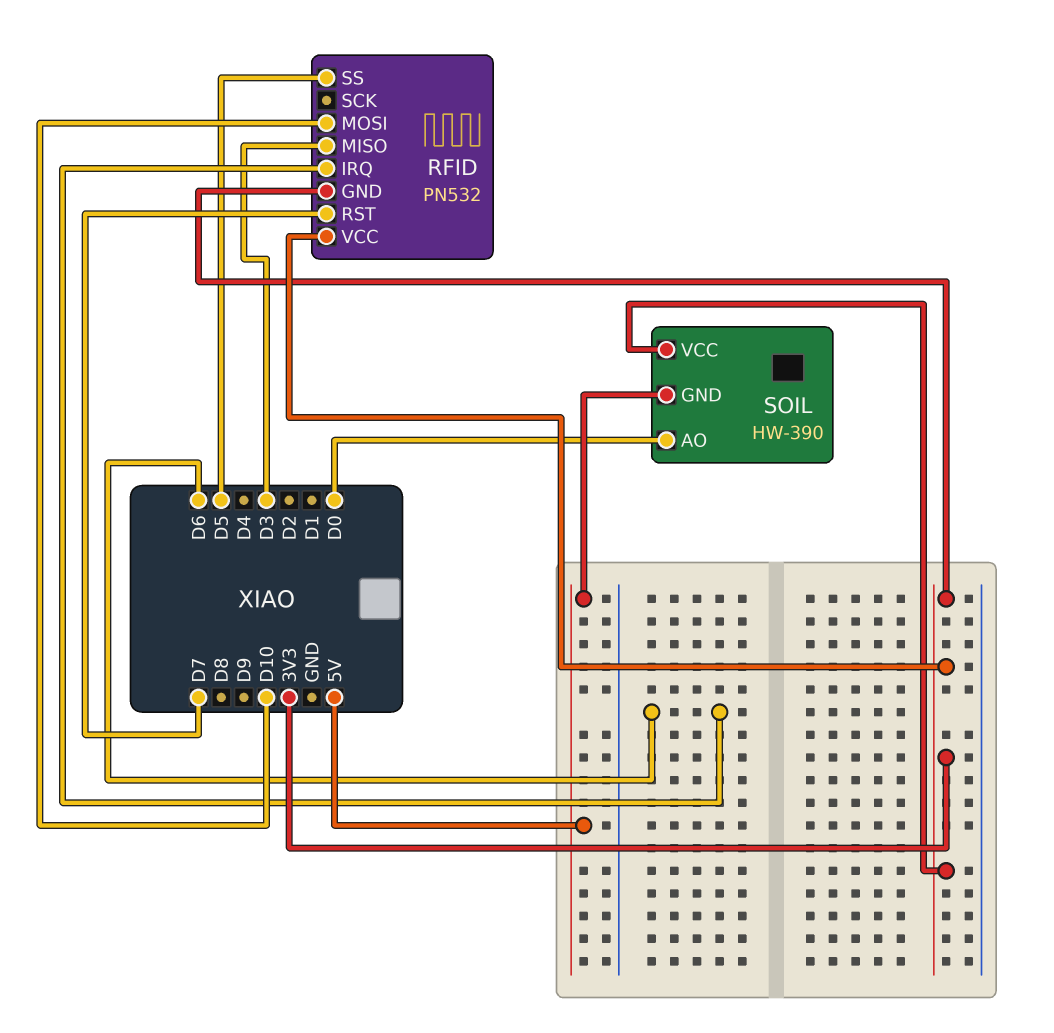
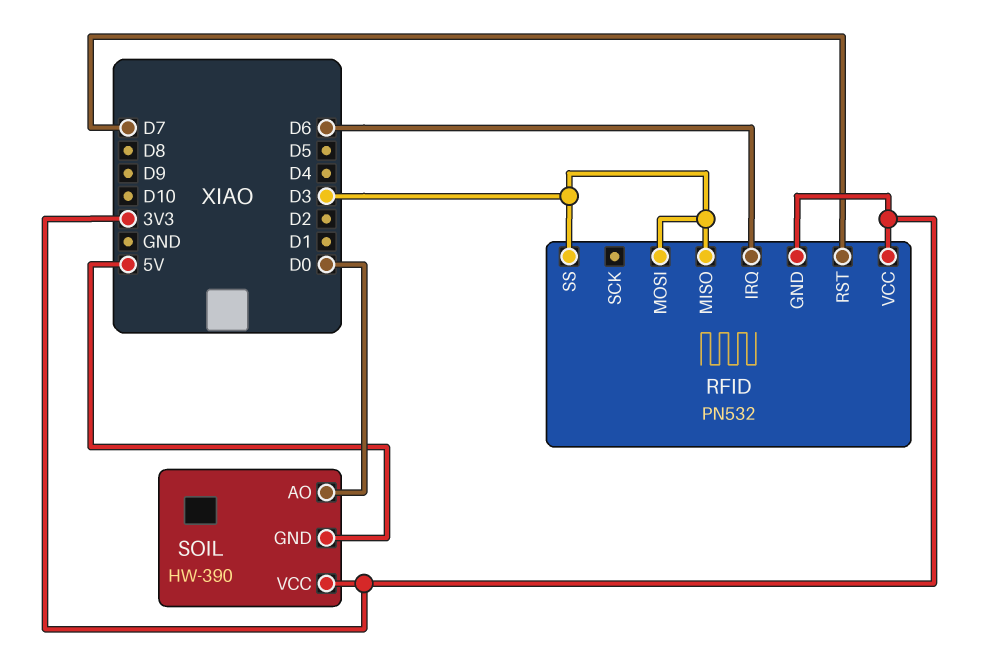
RFID pin MOSI: D10 -> D3
RFID pin SS: D5 -> D3

